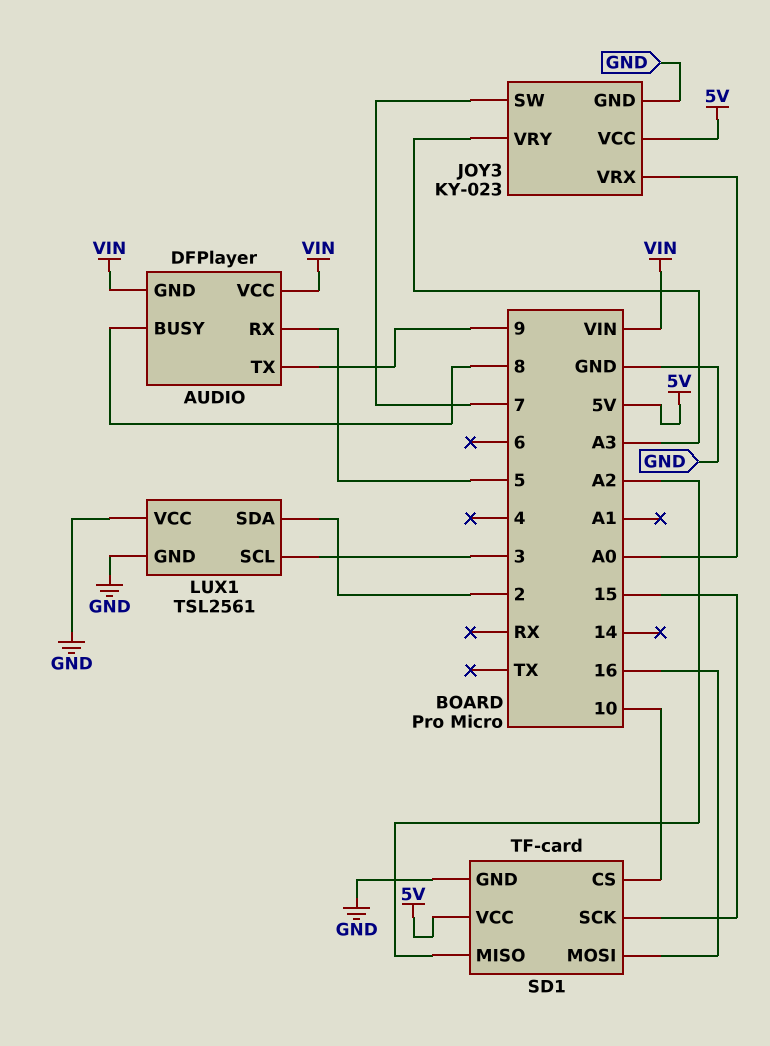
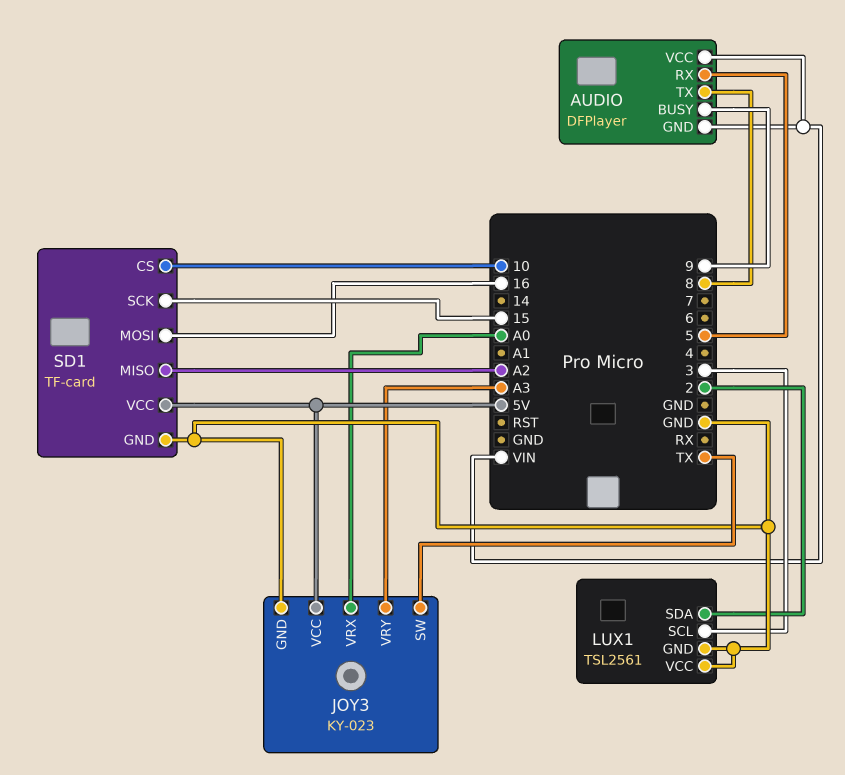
AUDIO pin BUSY: 8 -> 9
AUDIO pin TX: 9 -> 8
JOY3 pin SW: 7 -> TX

